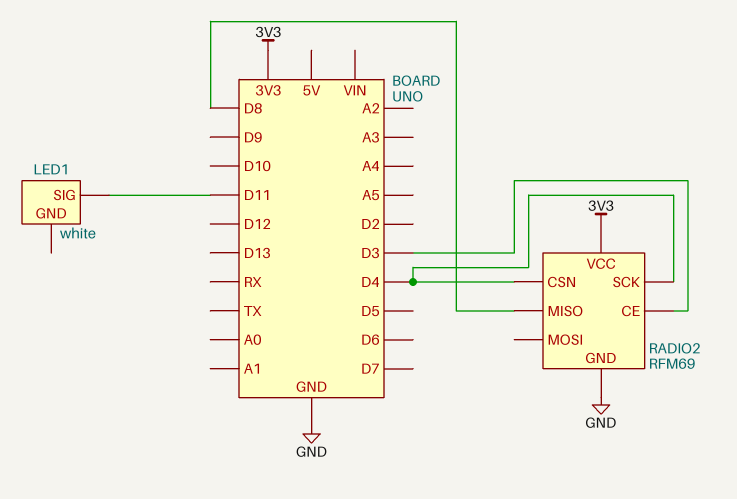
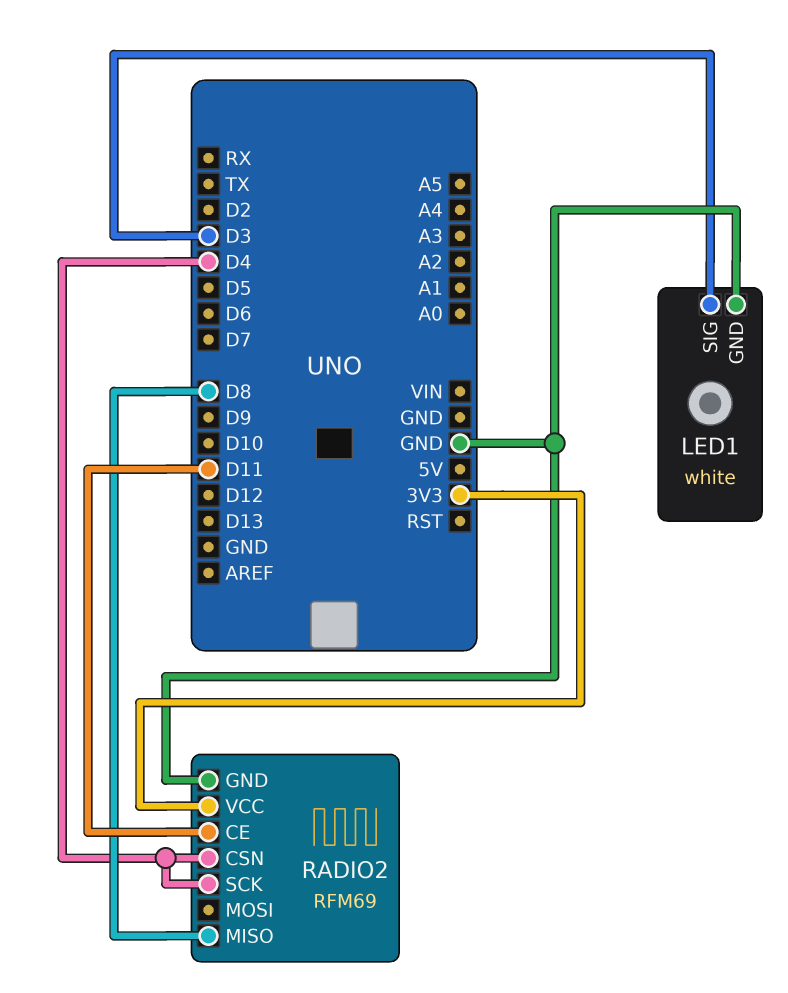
LED1 pin GND: none -> GND
LED1 pin SIG: D11 -> D3
RADIO2 pin CE: D3 -> D11

